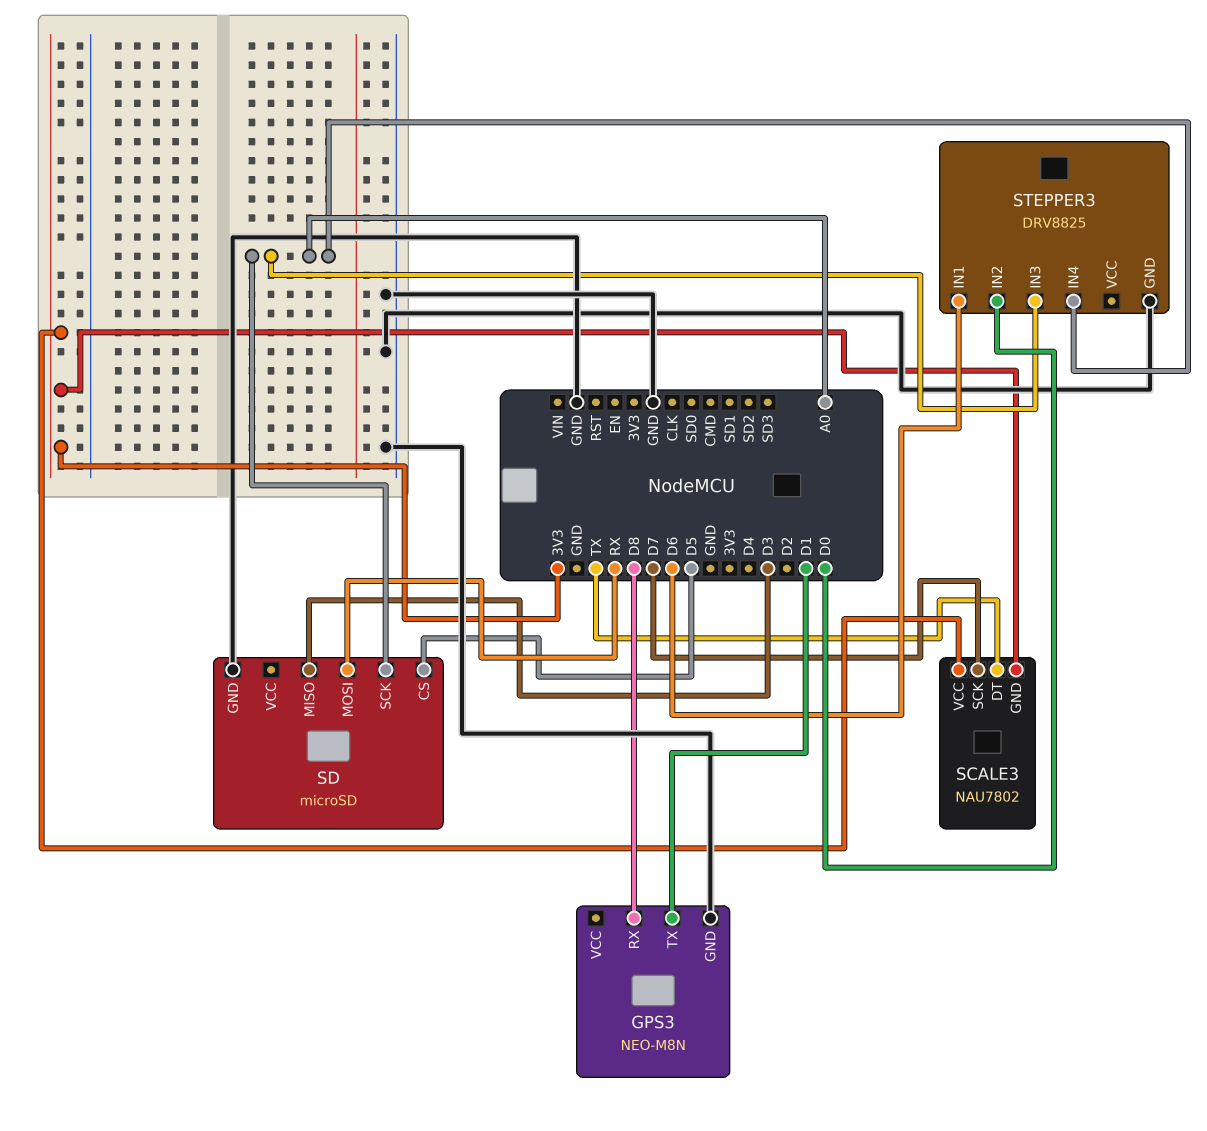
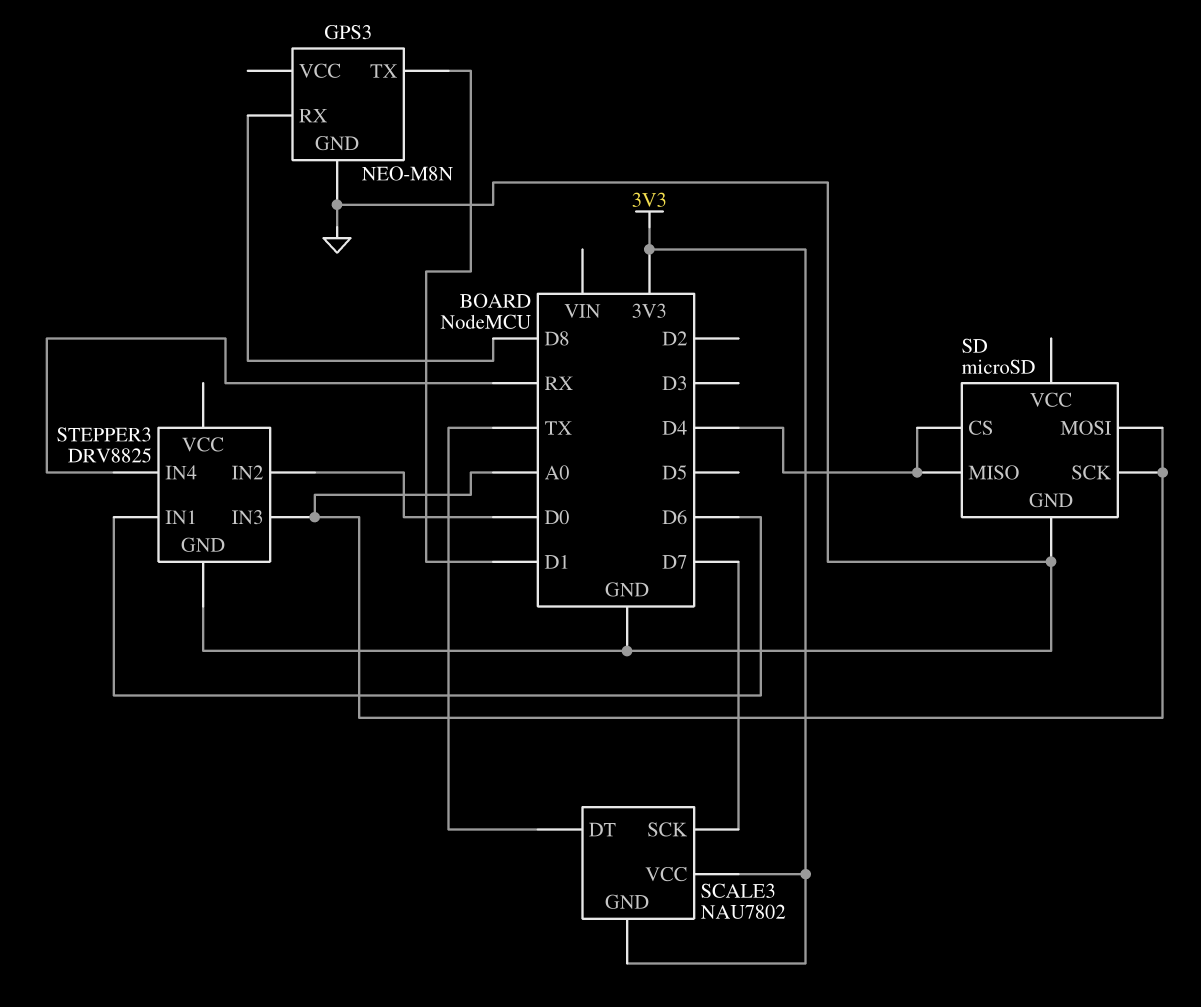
SD pin CS: D5 -> D4
SD pin MISO: D3 -> D4
SD pin MOSI: RX -> A0
STEPPER3 pin IN4: A0 -> RX

